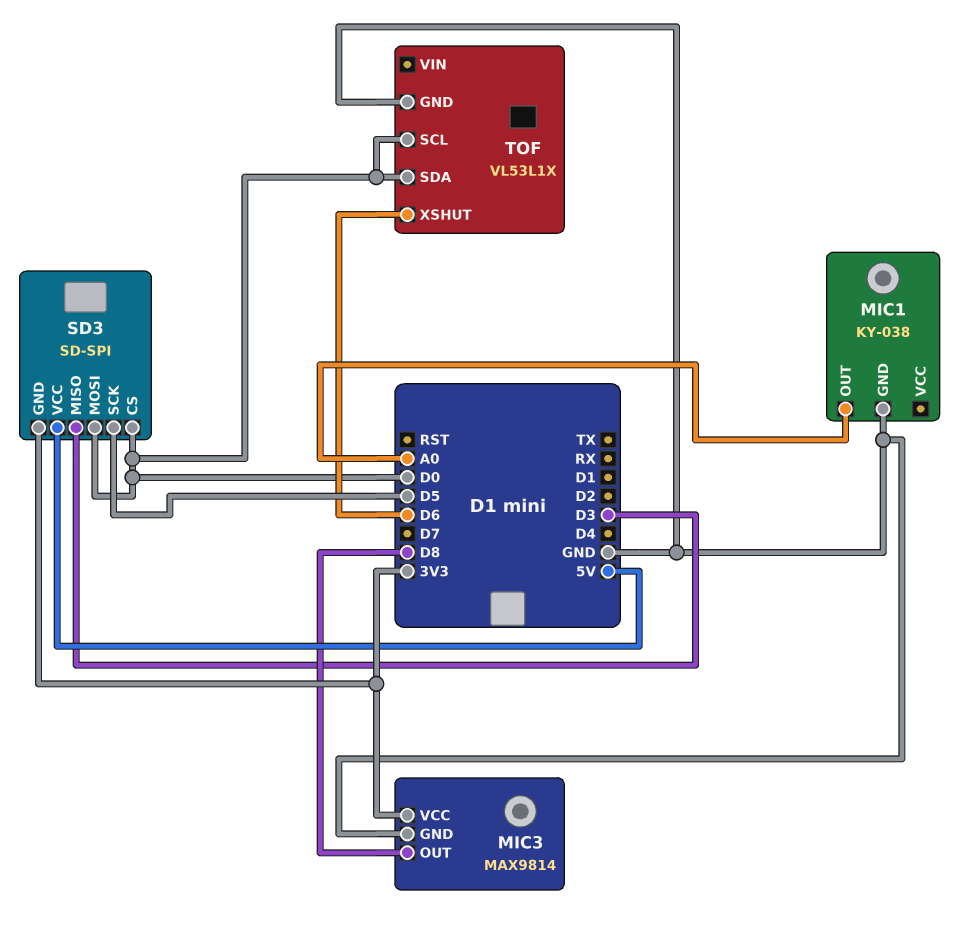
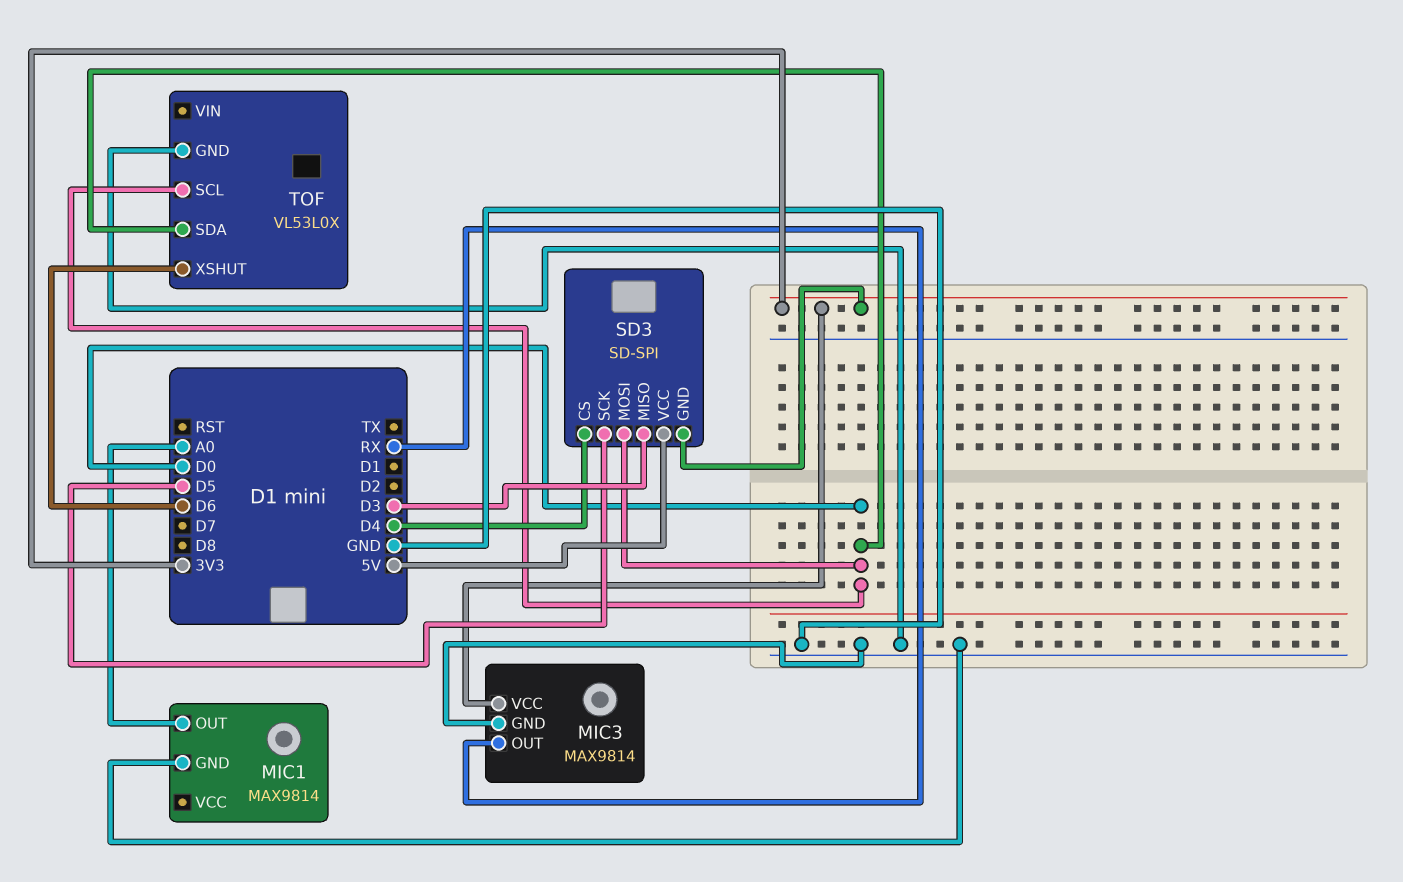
MIC1: KY-038 -> MAX9814
MIC3 pin OUT: D8 -> RX
SD3 pin CS: D0 -> D4
TOF: VL53L1X -> VL53L0X

